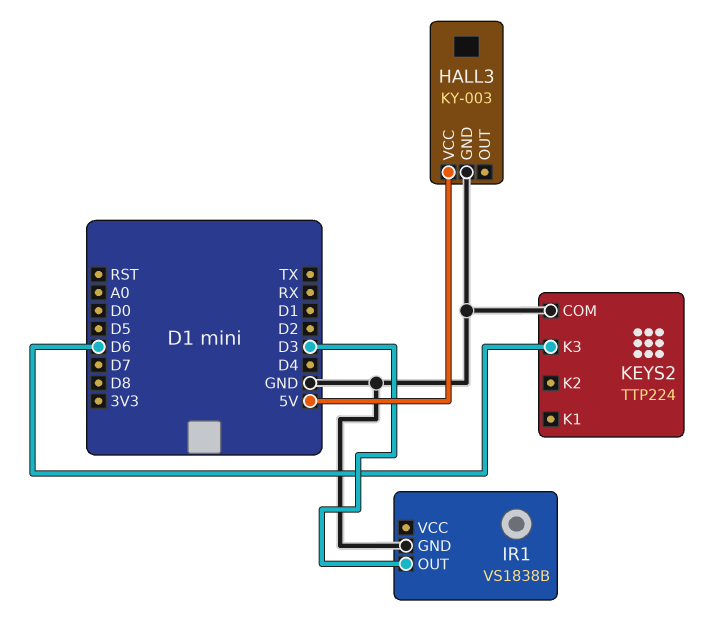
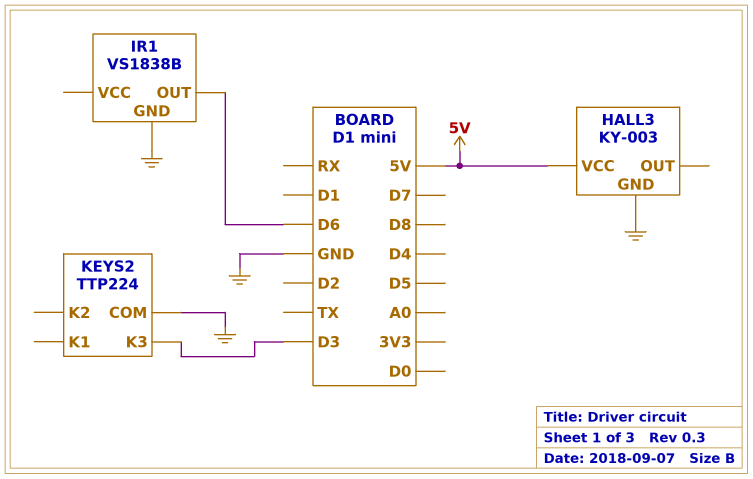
IR1 pin OUT: D3 -> D6
KEYS2 pin K3: D6 -> D3

